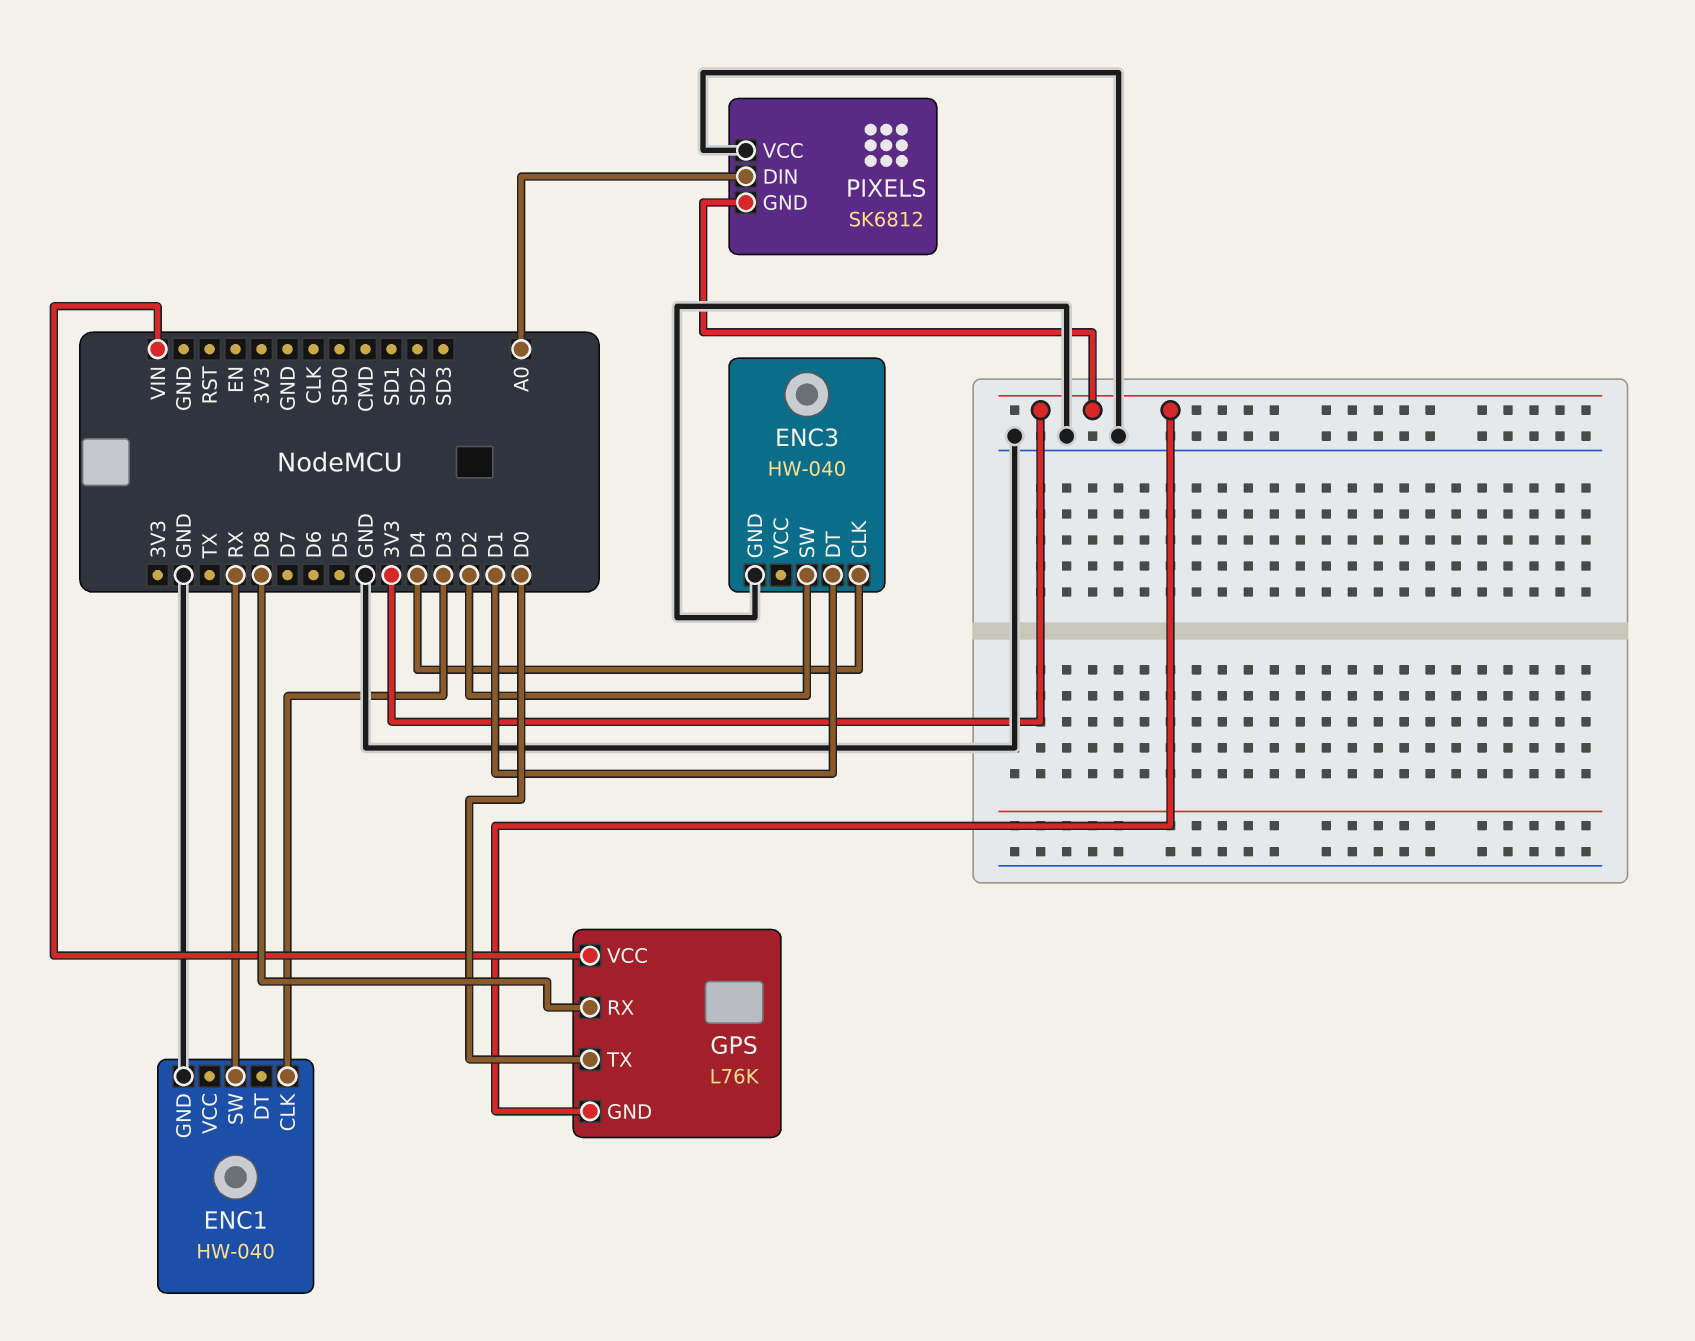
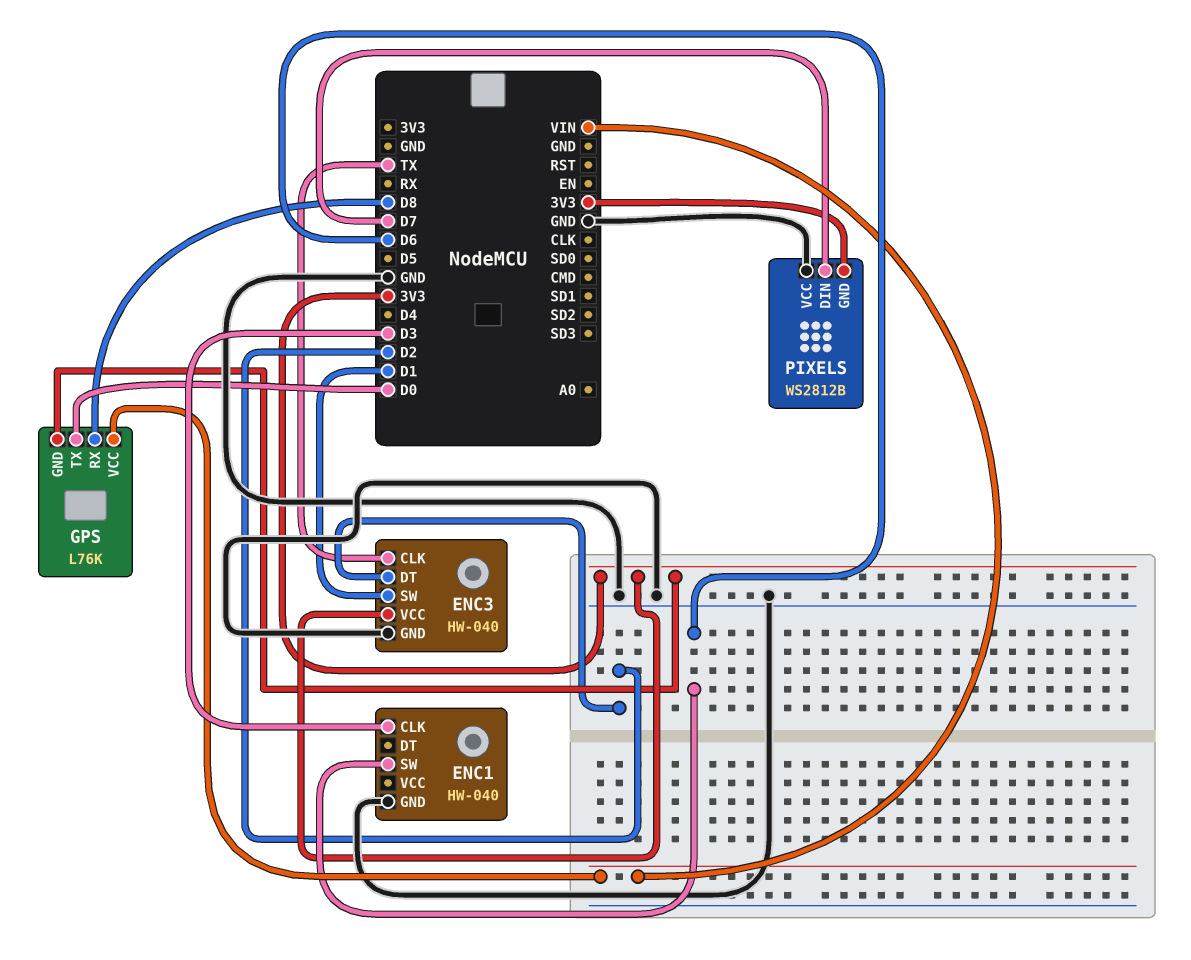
ENC1 pin SW: RX -> D6
ENC3 pin CLK: D4 -> TX
ENC3 pin DT: D1 -> D2
ENC3 pin SW: D2 -> D1
ENC3 pin VCC: none -> 3V3
PIXELS: SK6812 -> WS2812B
PIXELS pin DIN: A0 -> D7

